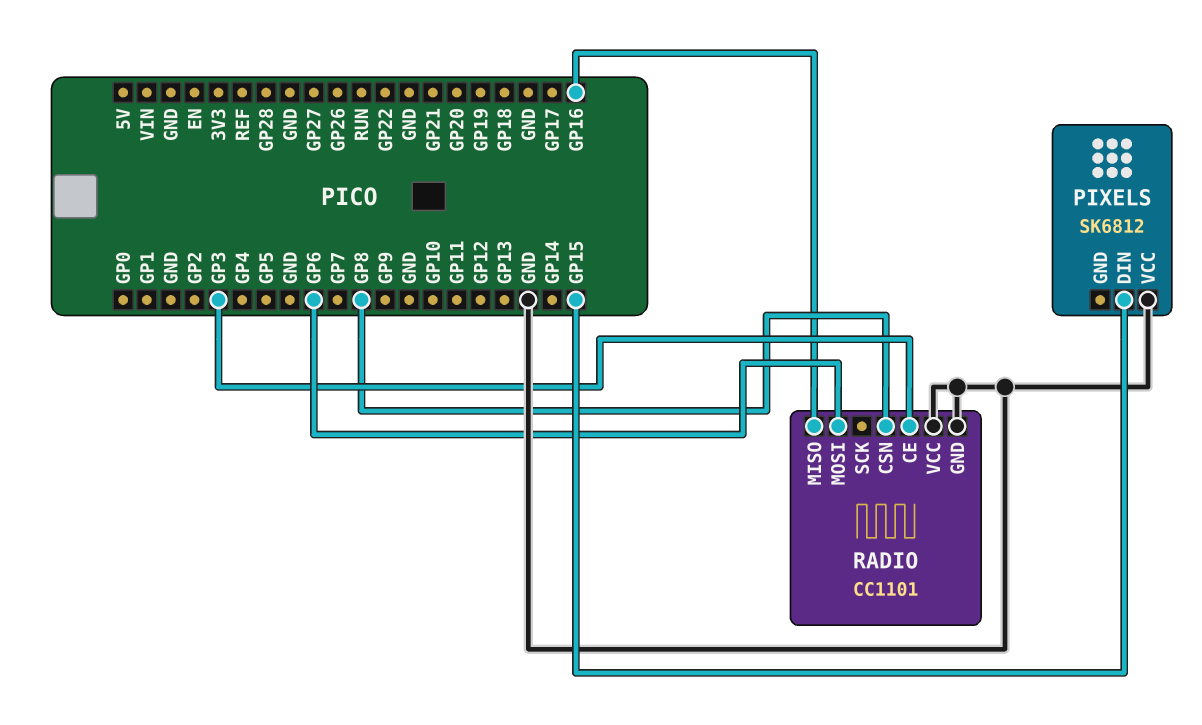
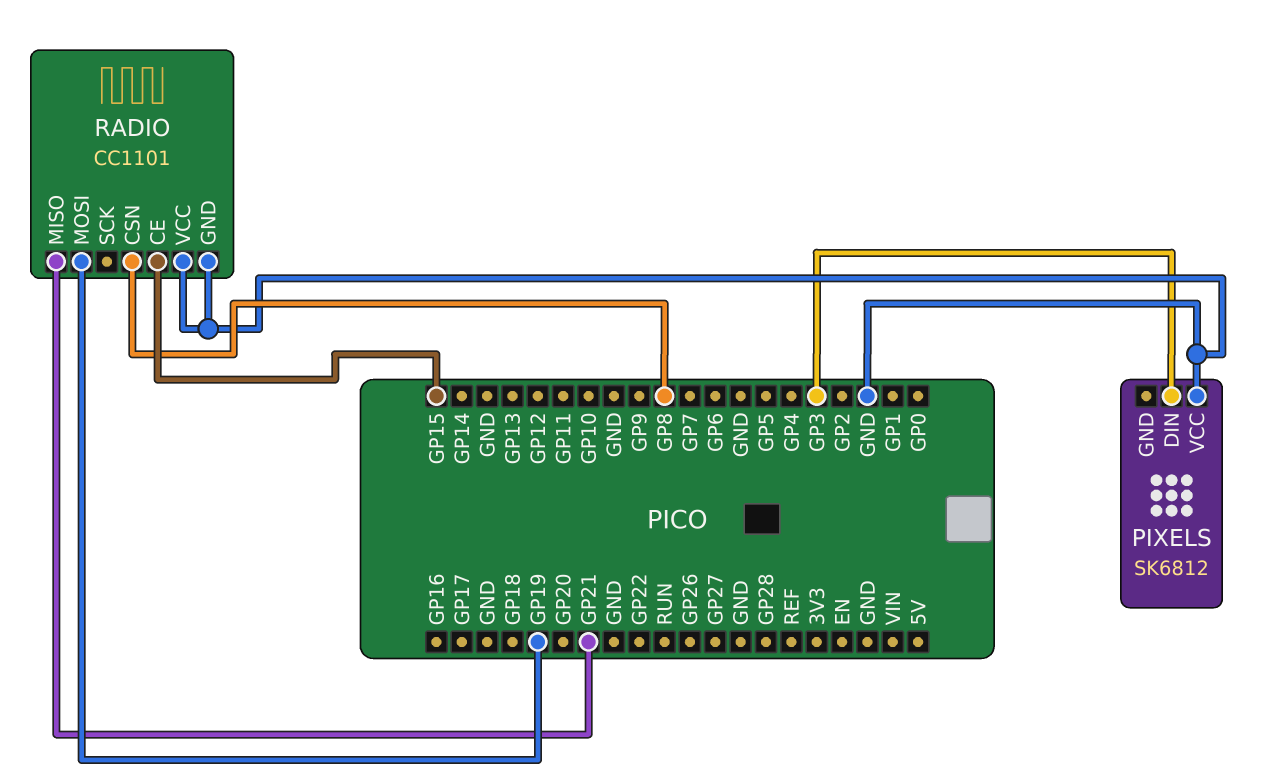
PIXELS pin DIN: GP15 -> GP3
RADIO pin CE: GP3 -> GP15
RADIO pin MISO: GP16 -> GP21
RADIO pin MOSI: GP6 -> GP19

